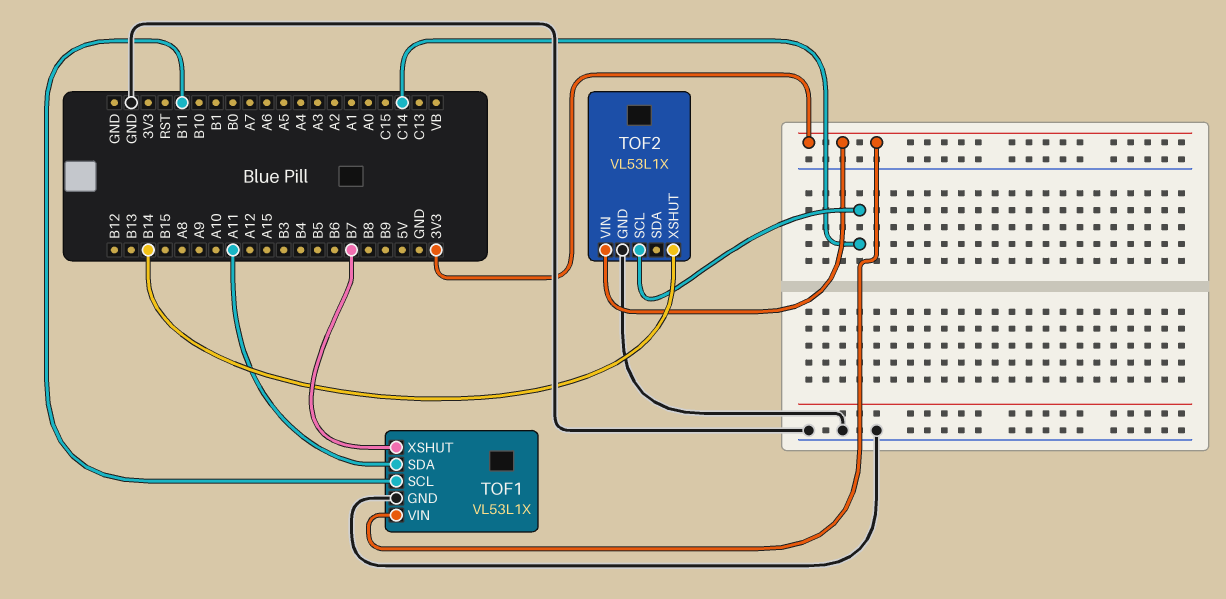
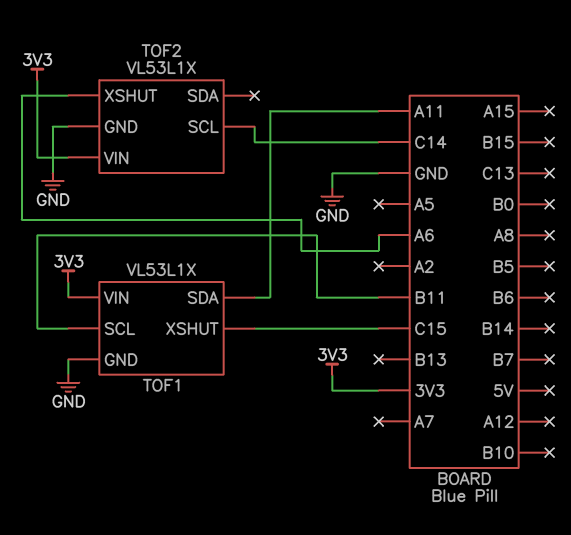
TOF1 pin XSHUT: B7 -> C15
TOF2 pin XSHUT: B14 -> A6

